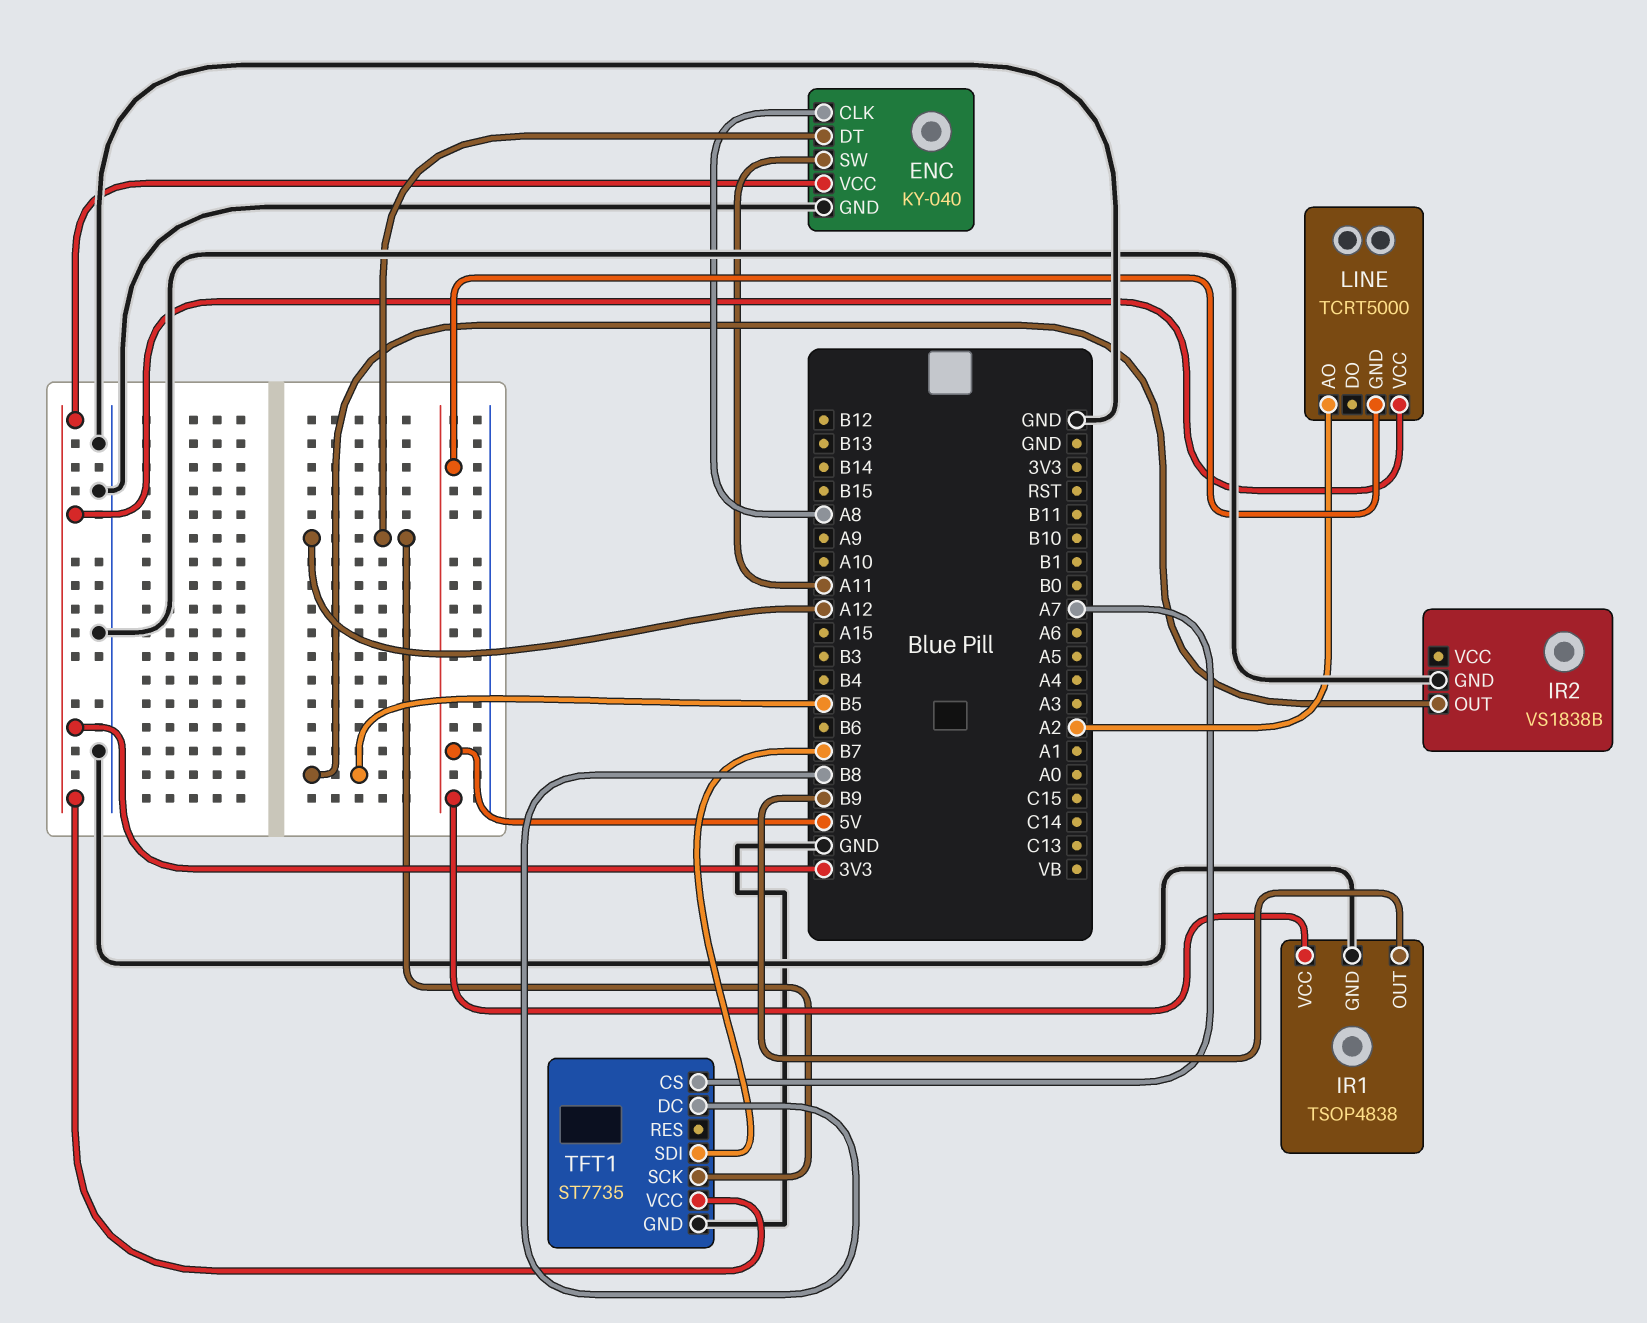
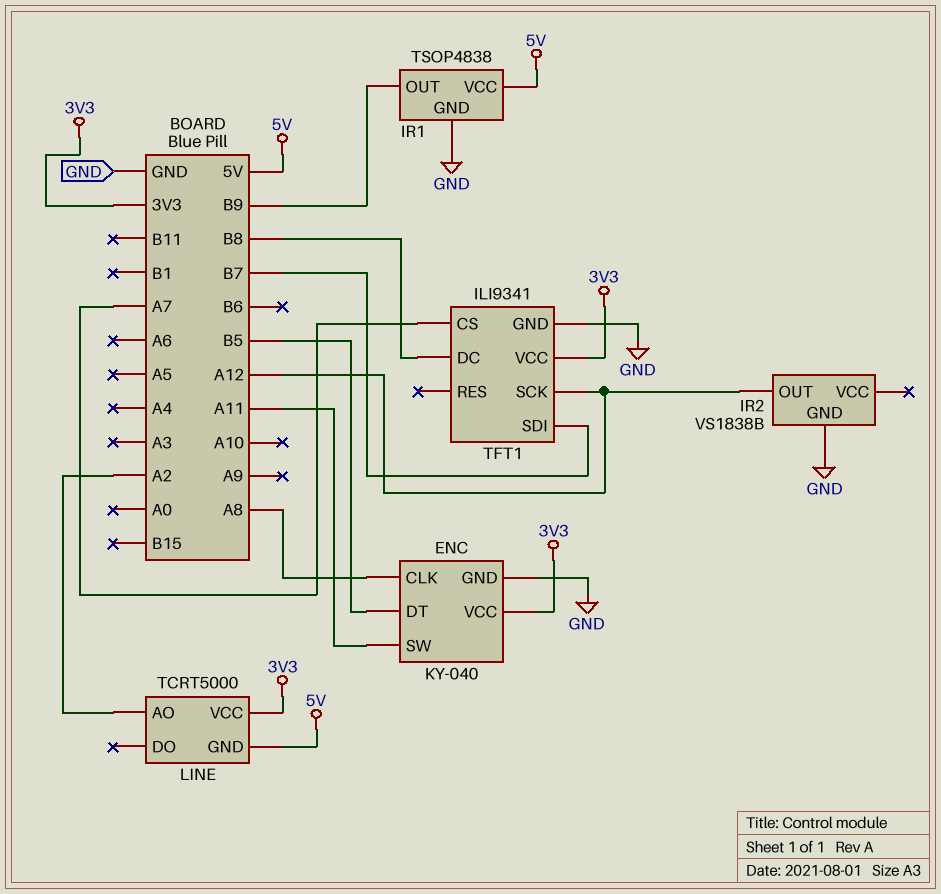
ENC pin DT: A12 -> B5
IR2 pin OUT: B5 -> A12
TFT1: ST7735 -> ILI9341

